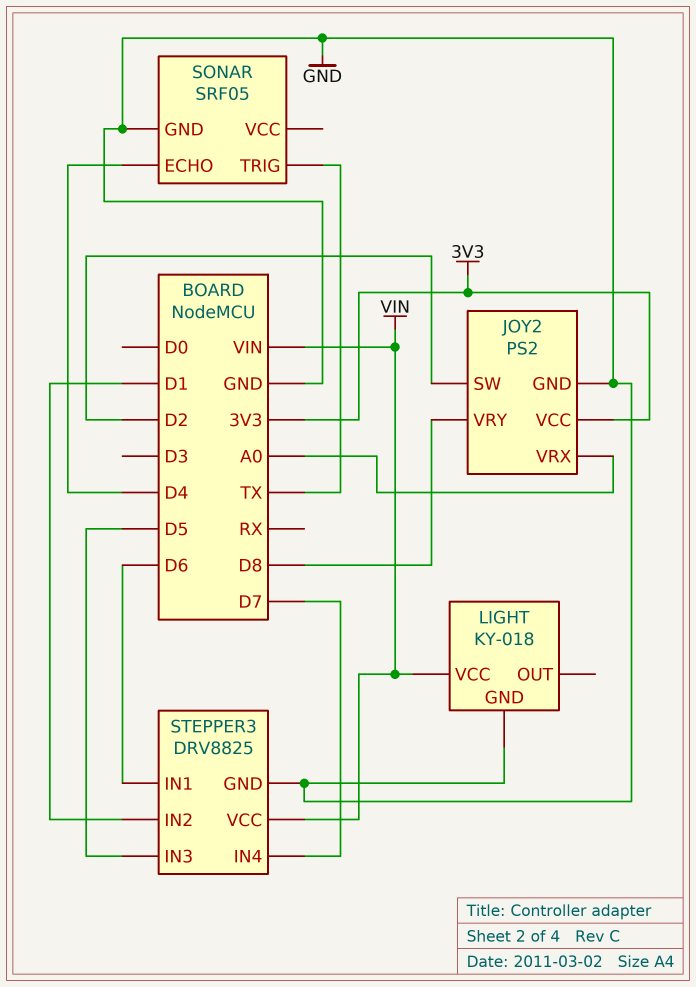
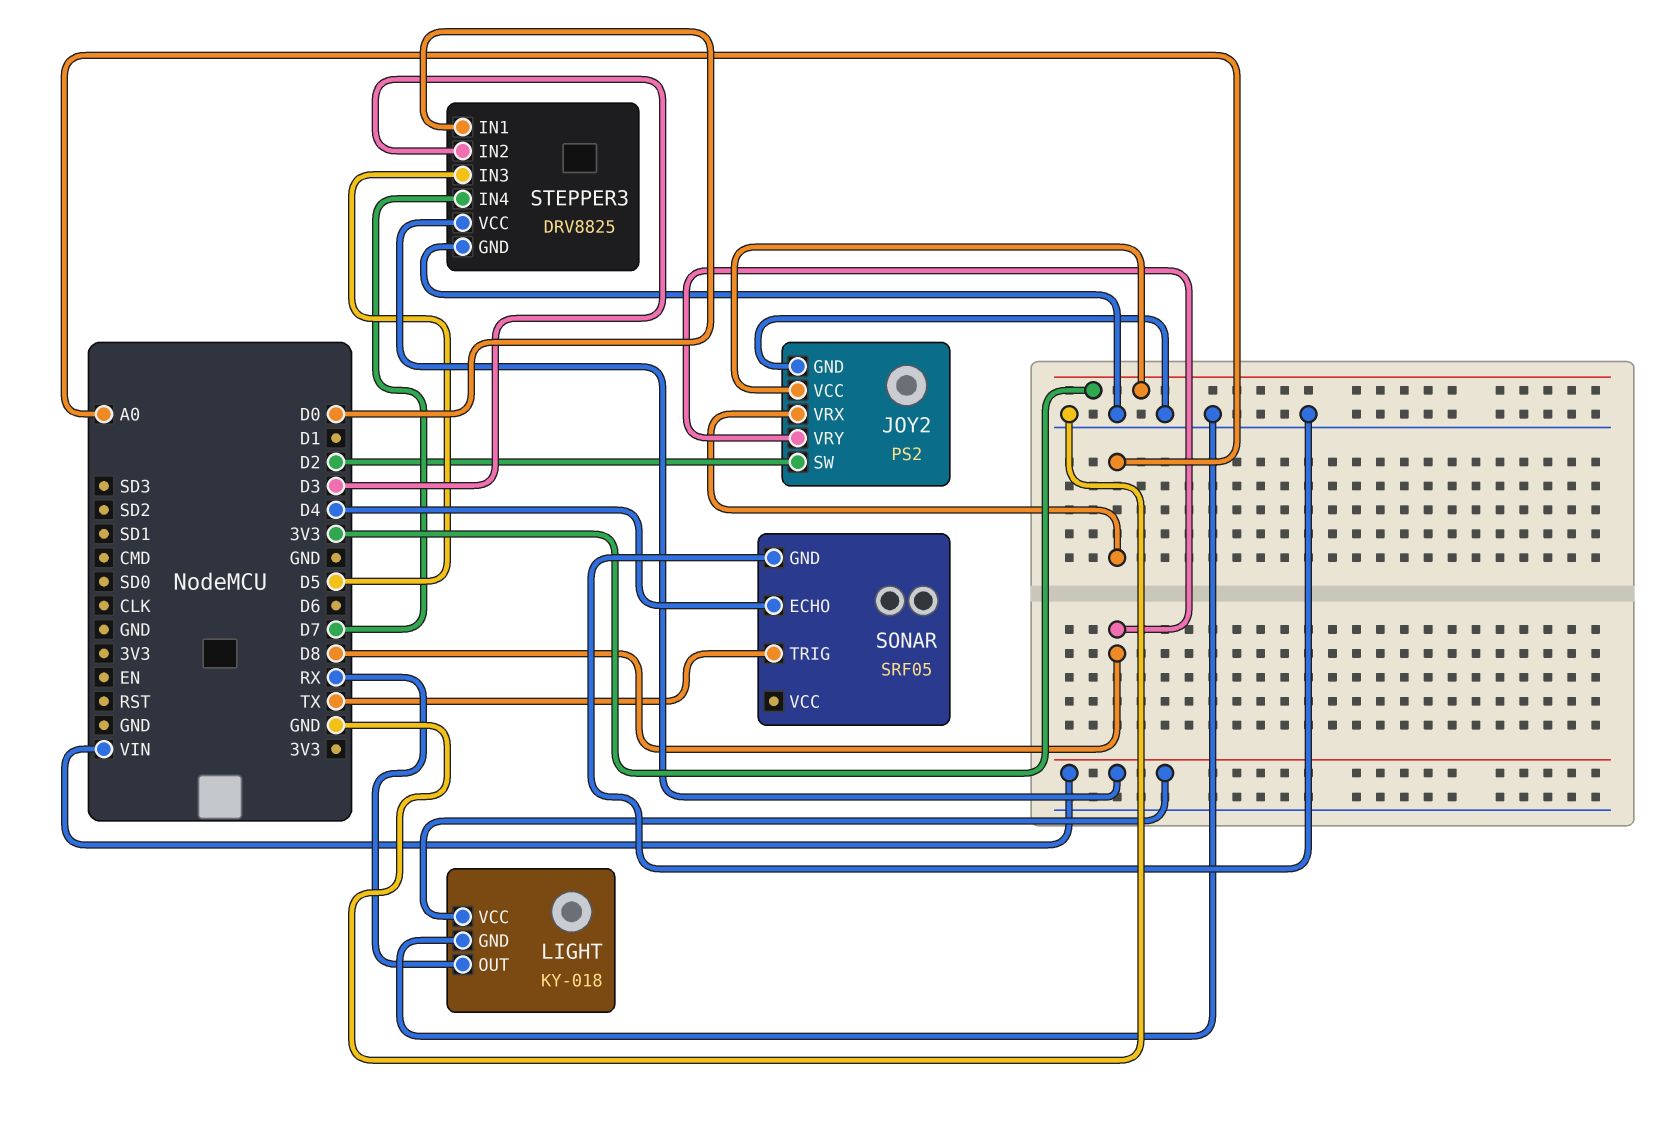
LIGHT pin OUT: none -> RX
STEPPER3 pin IN1: D6 -> D0
STEPPER3 pin IN2: D1 -> D3

